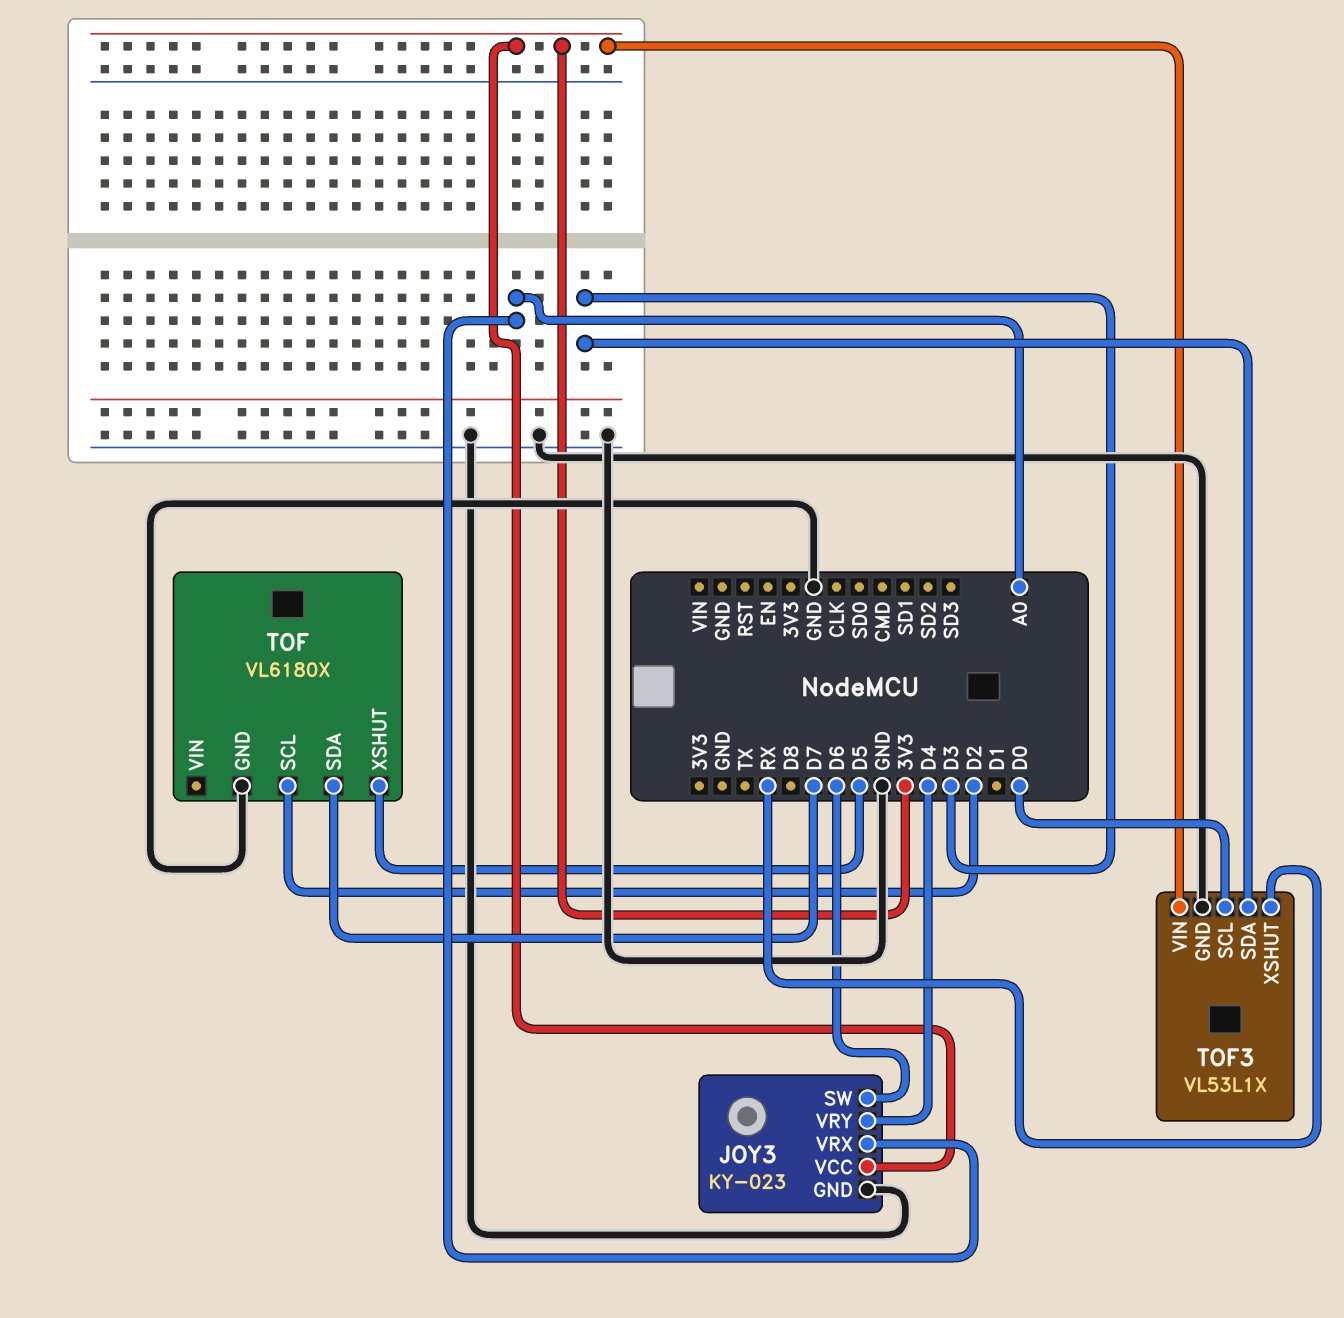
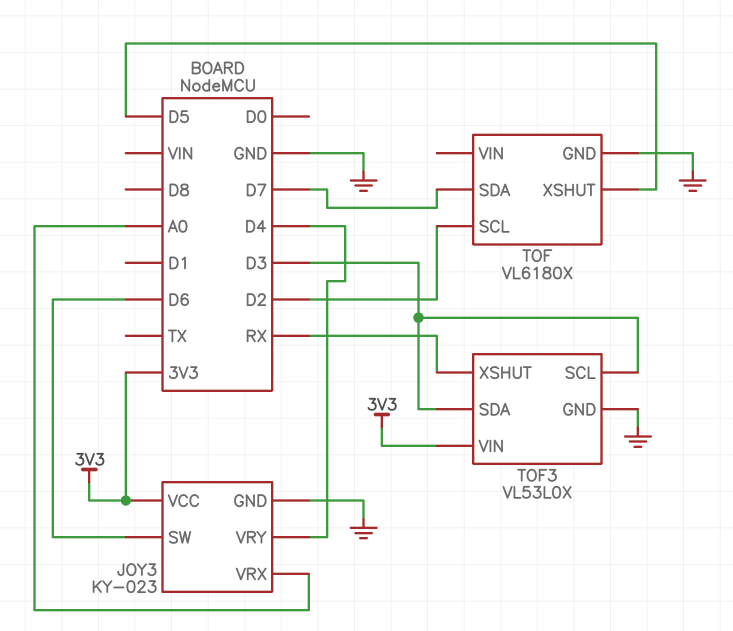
TOF3: VL53L1X -> VL53L0X
TOF3 pin SCL: D0 -> D3

